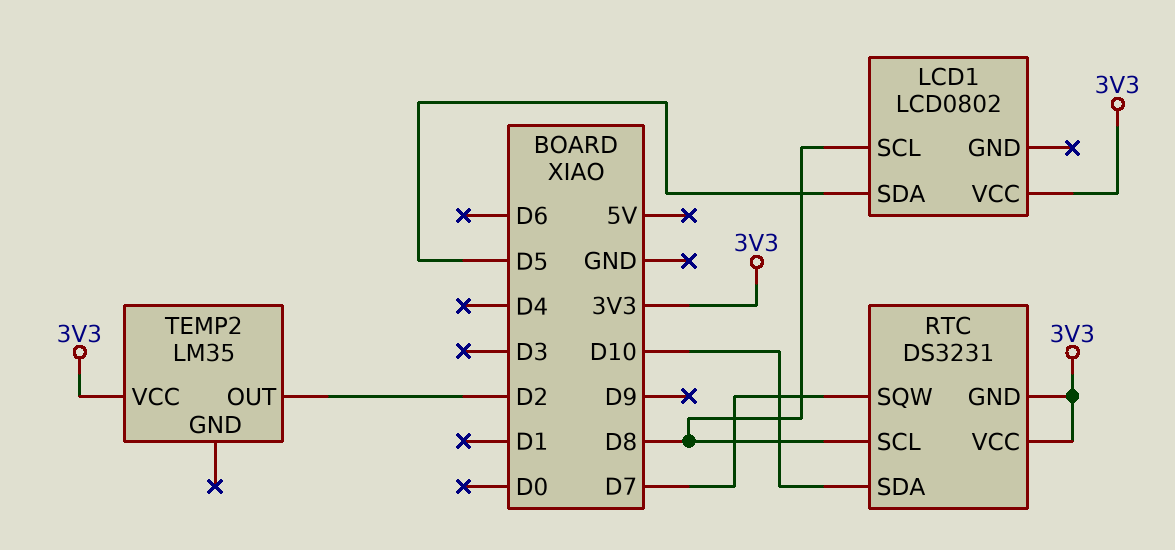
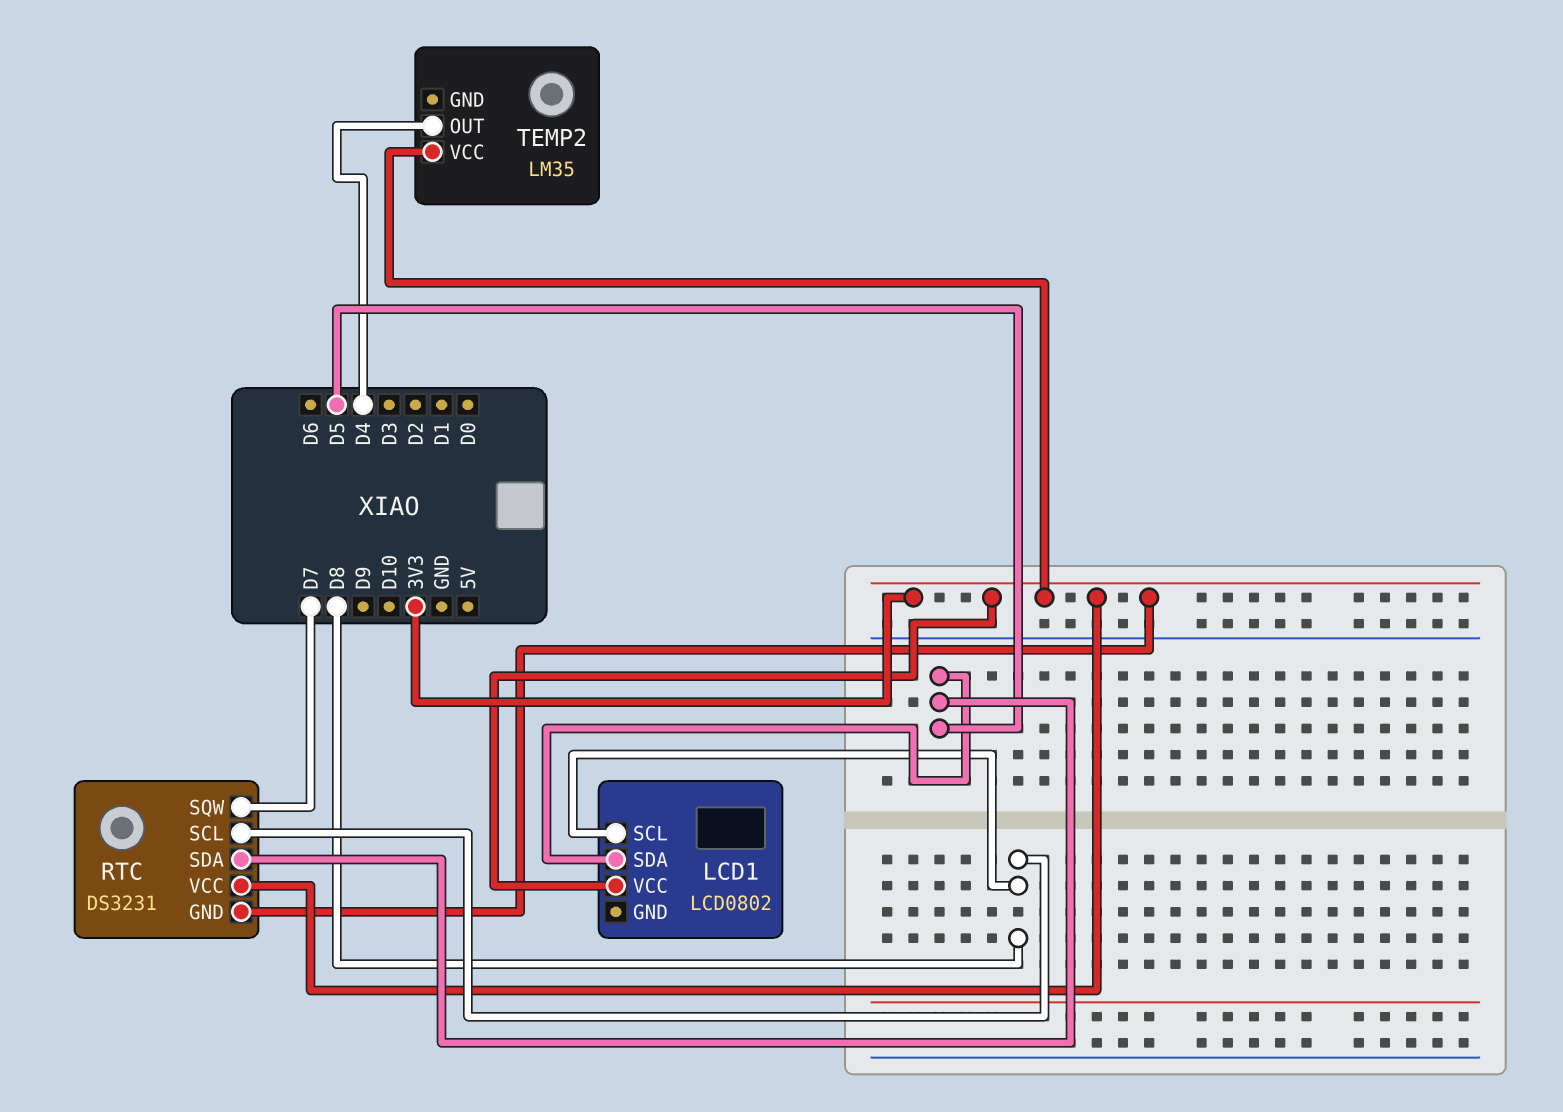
RTC pin SDA: D10 -> D5
TEMP2 pin OUT: D2 -> D4

